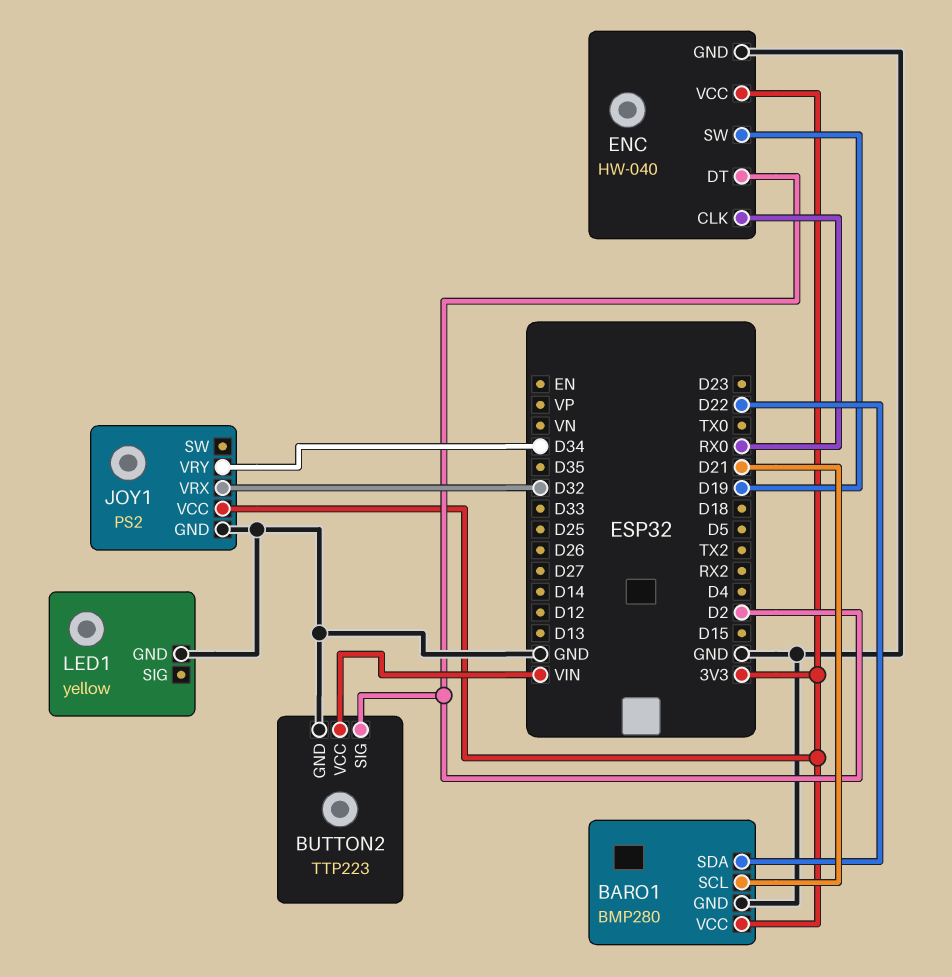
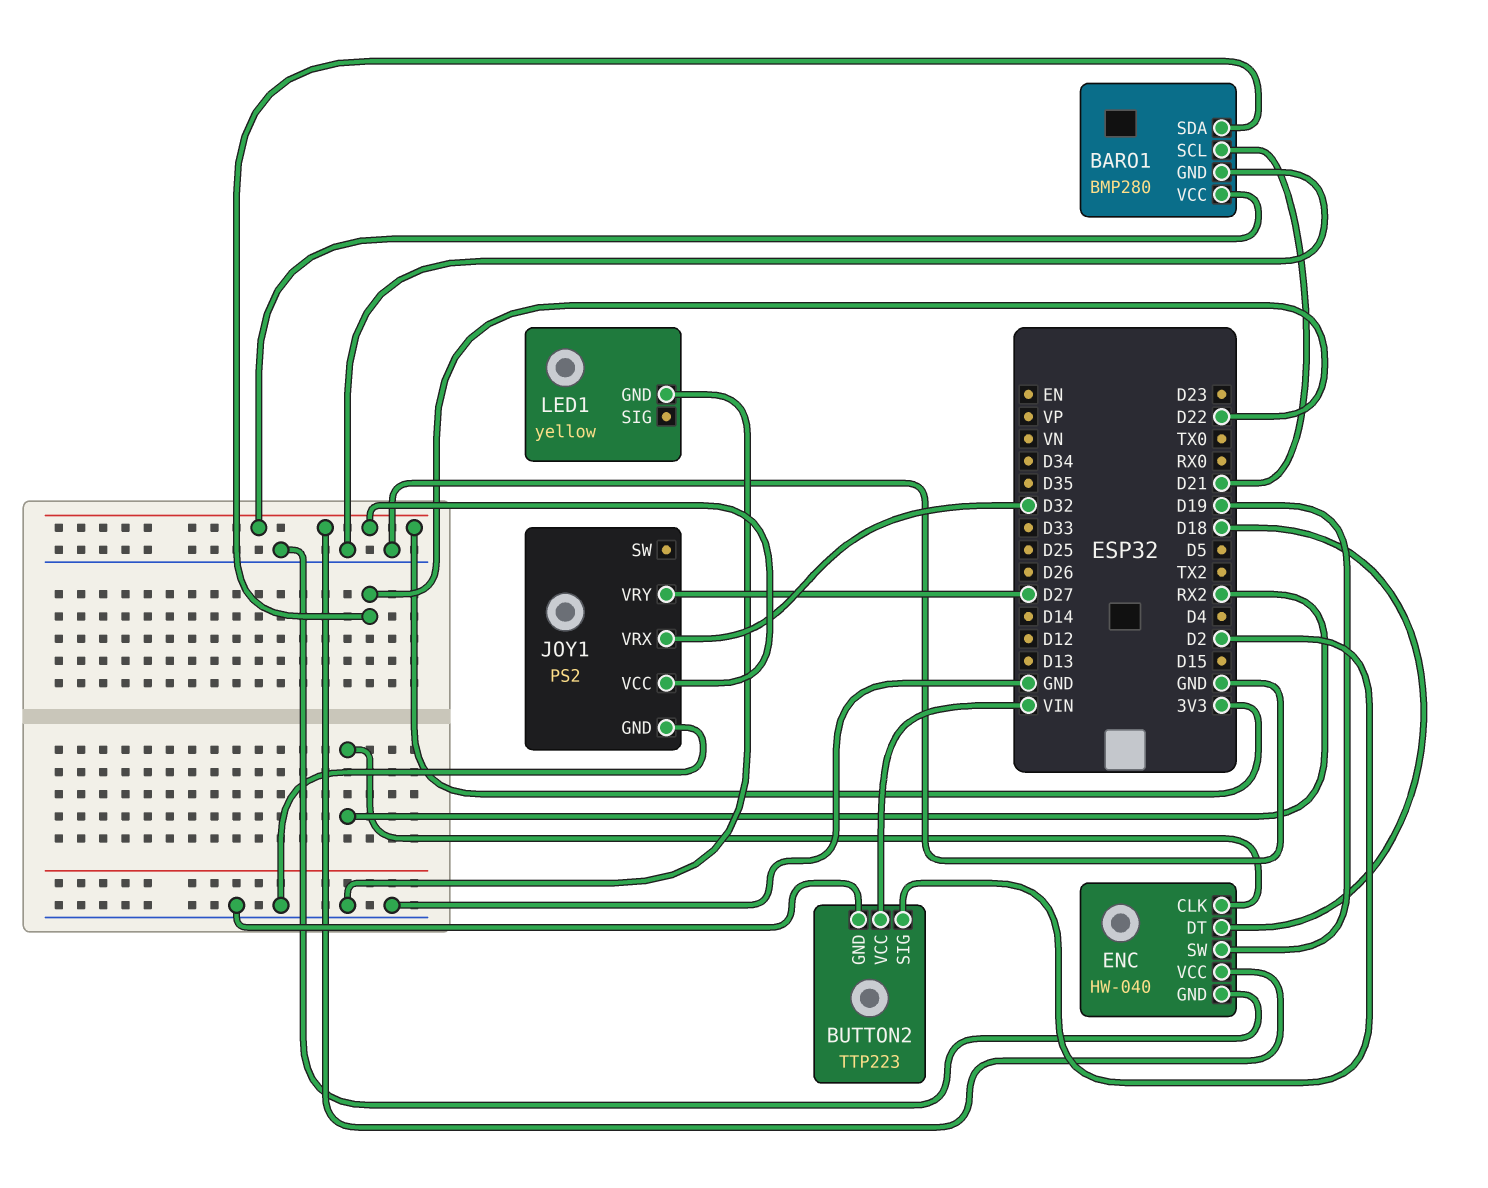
ENC pin CLK: RX0 -> RX2
ENC pin DT: D2 -> D18
JOY1 pin VRY: D34 -> D27

